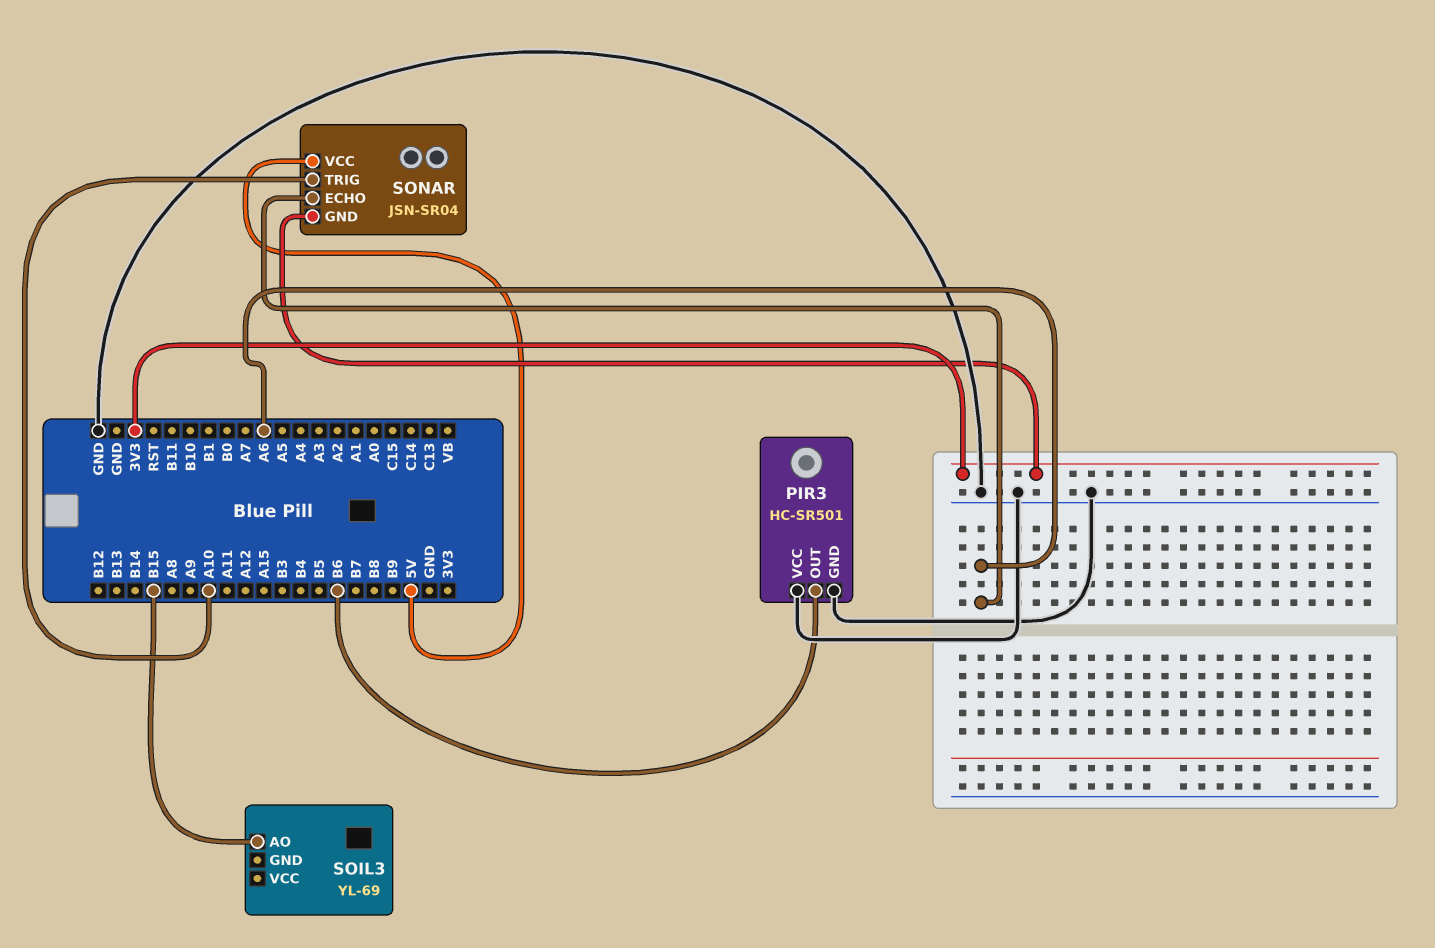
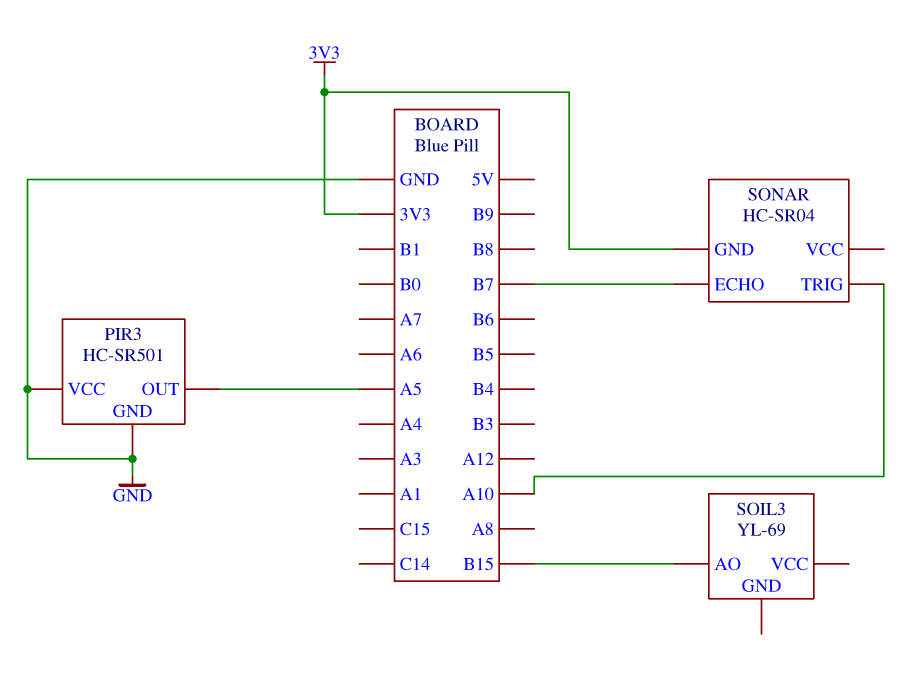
PIR3 pin OUT: B6 -> A5
SONAR: JSN-SR04 -> HC-SR04
SONAR pin ECHO: A6 -> B7
SONAR pin VCC: 5V -> none

